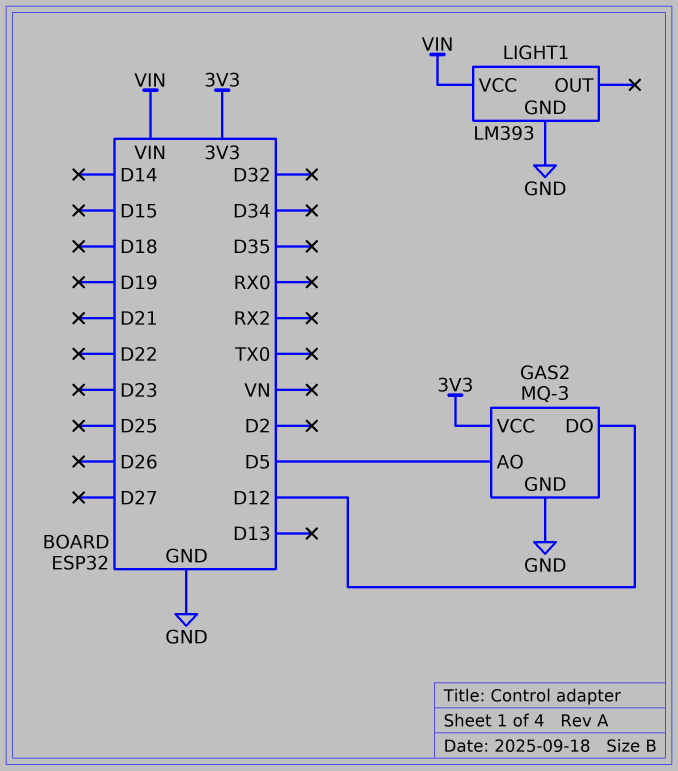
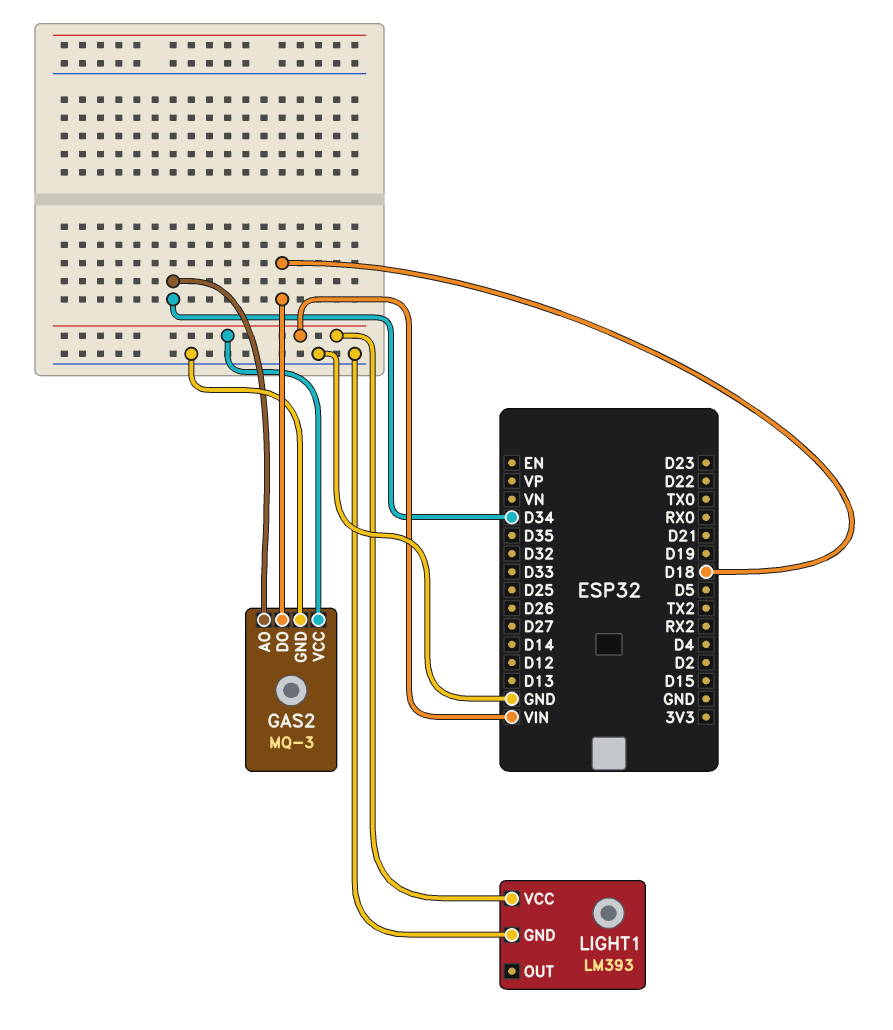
GAS2 pin AO: D5 -> D34
GAS2 pin DO: D12 -> D18
GAS2 pin VCC: 3V3 -> VIN

